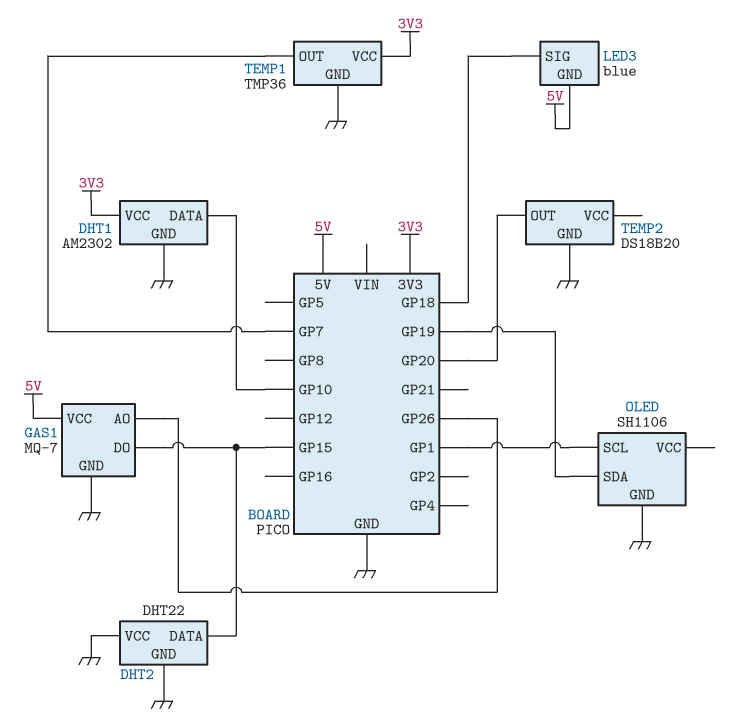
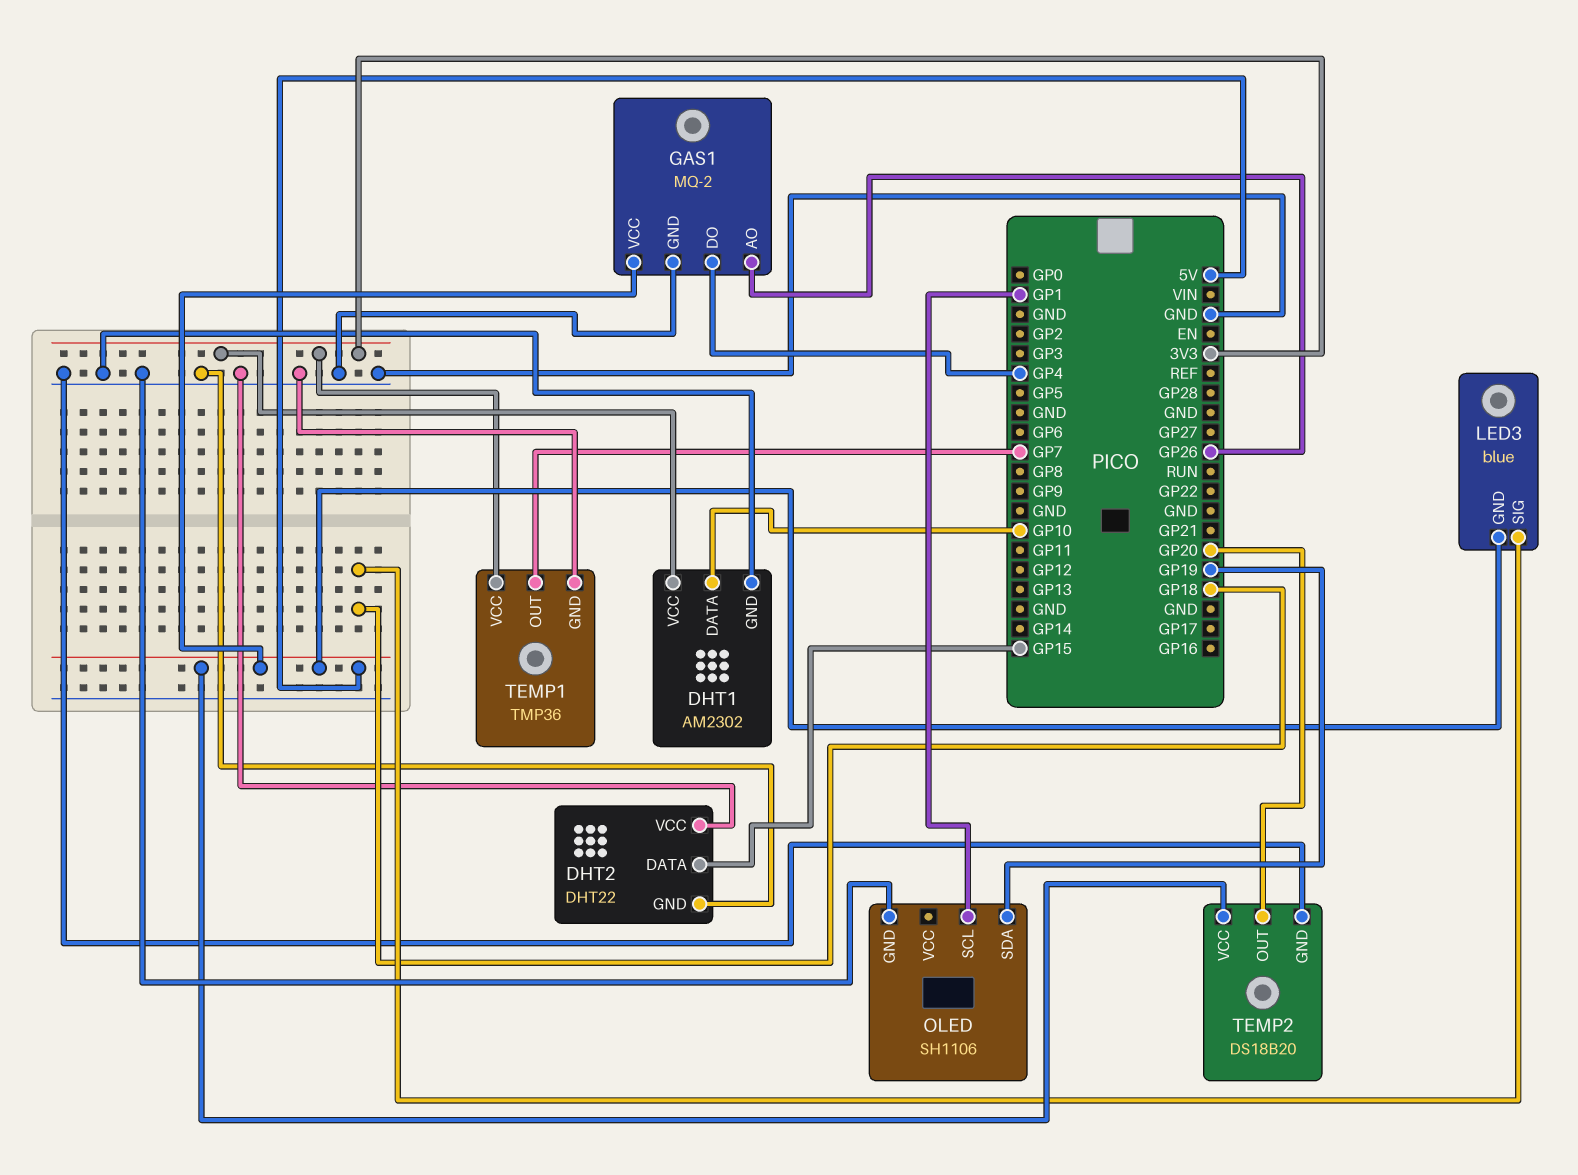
GAS1: MQ-7 -> MQ-2
GAS1 pin DO: GP15 -> GP4
TEMP2 pin VCC: none -> 5V

